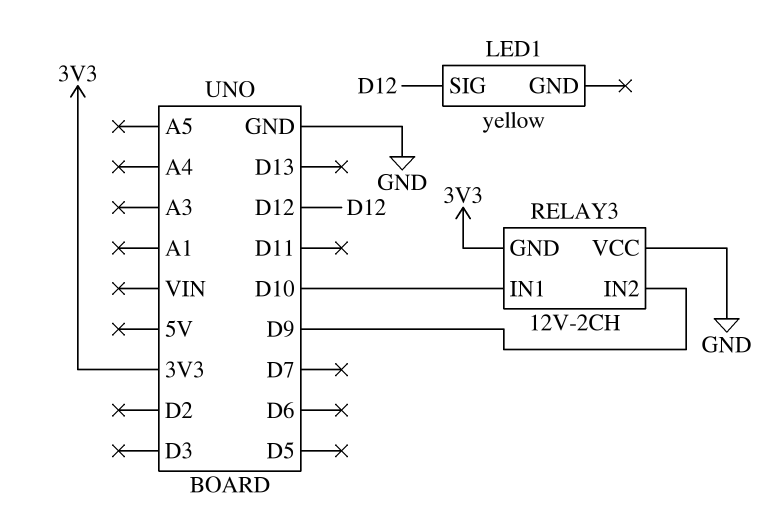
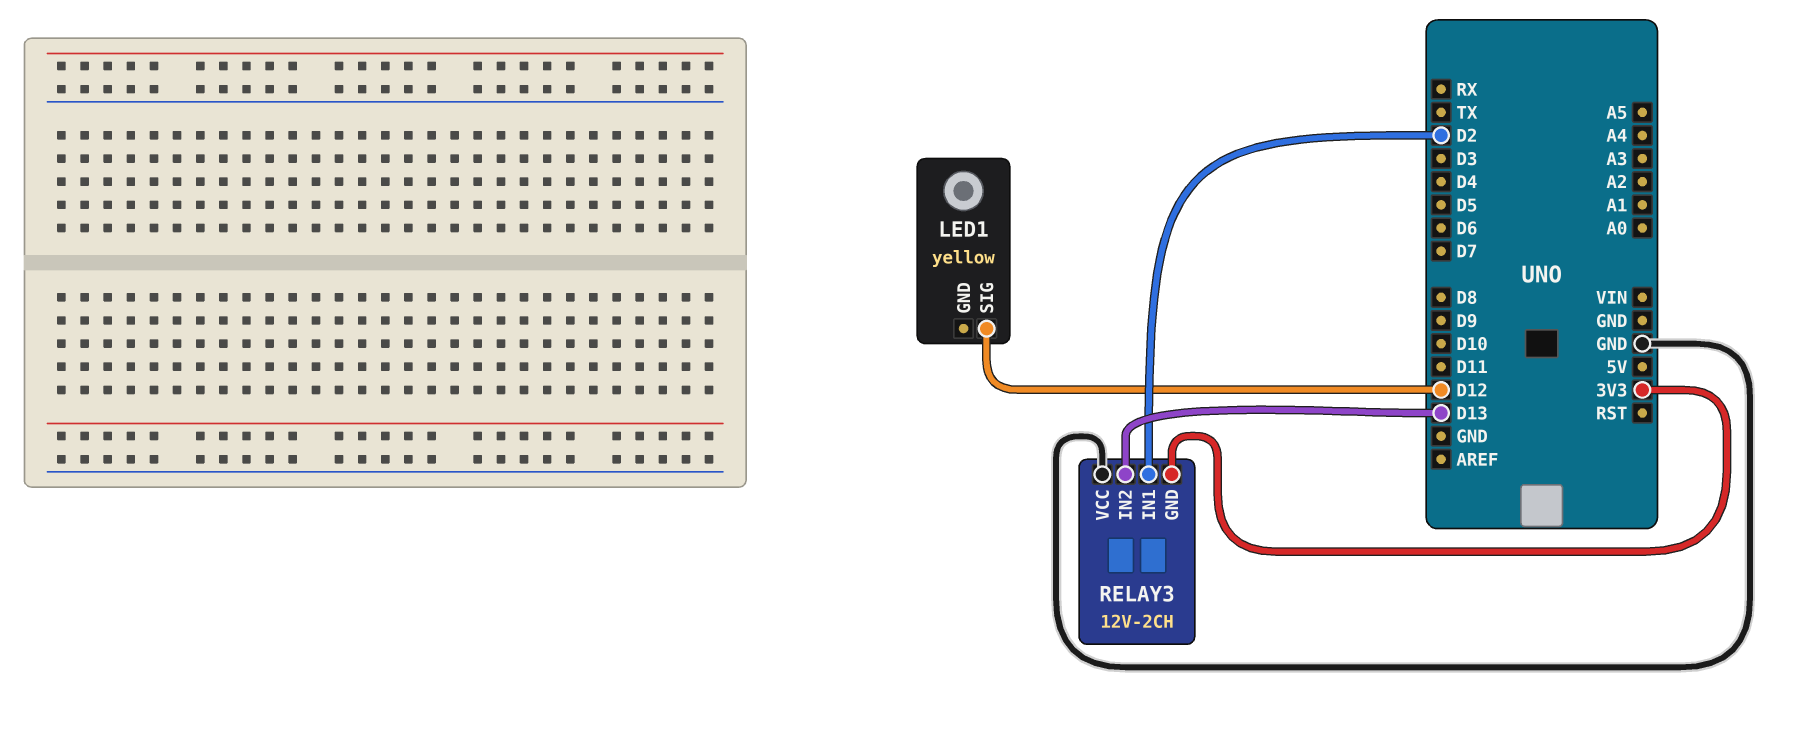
RELAY3 pin IN1: D10 -> D2
RELAY3 pin IN2: D9 -> D13

